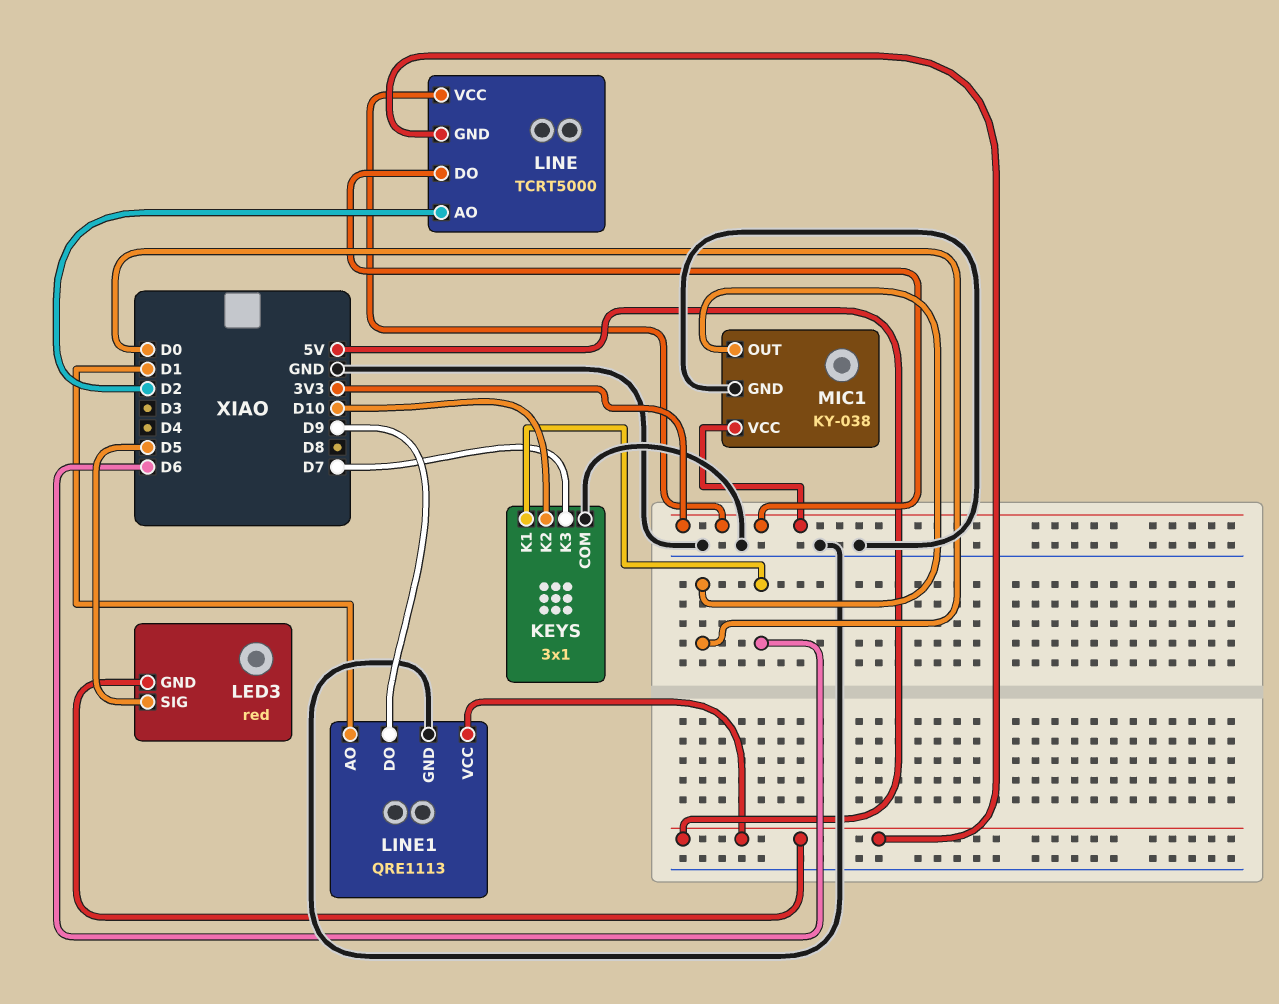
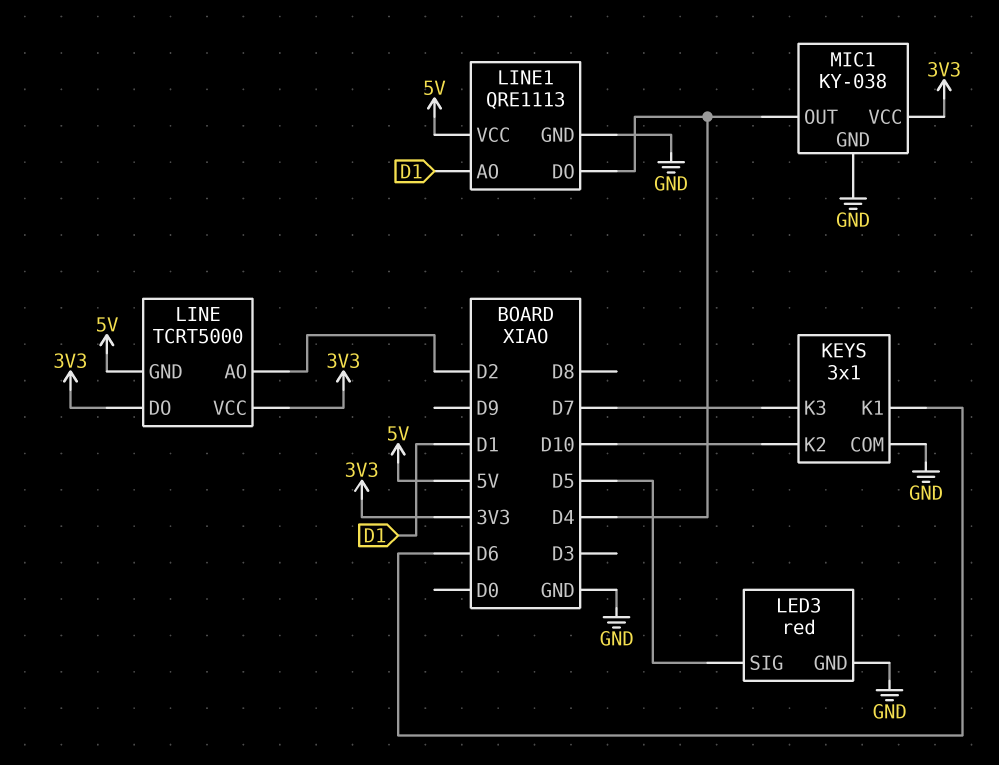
LED3 pin GND: 5V -> GND
LINE1 pin DO: D9 -> D4
MIC1 pin OUT: D0 -> D4

